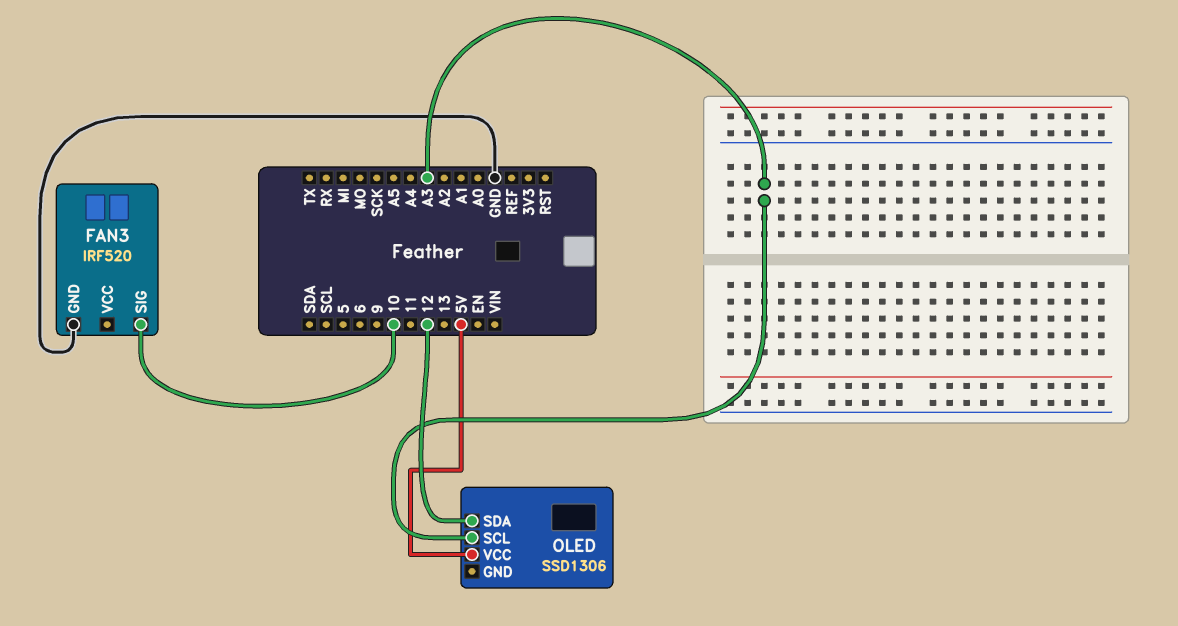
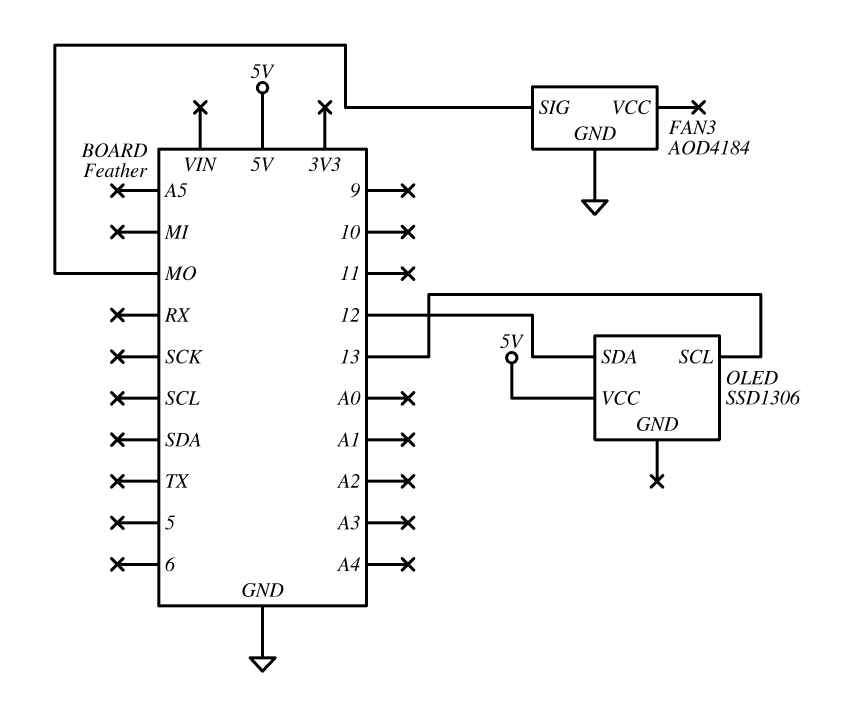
FAN3: IRF520 -> AOD4184
FAN3 pin SIG: 10 -> MO
OLED pin SCL: A3 -> 13

